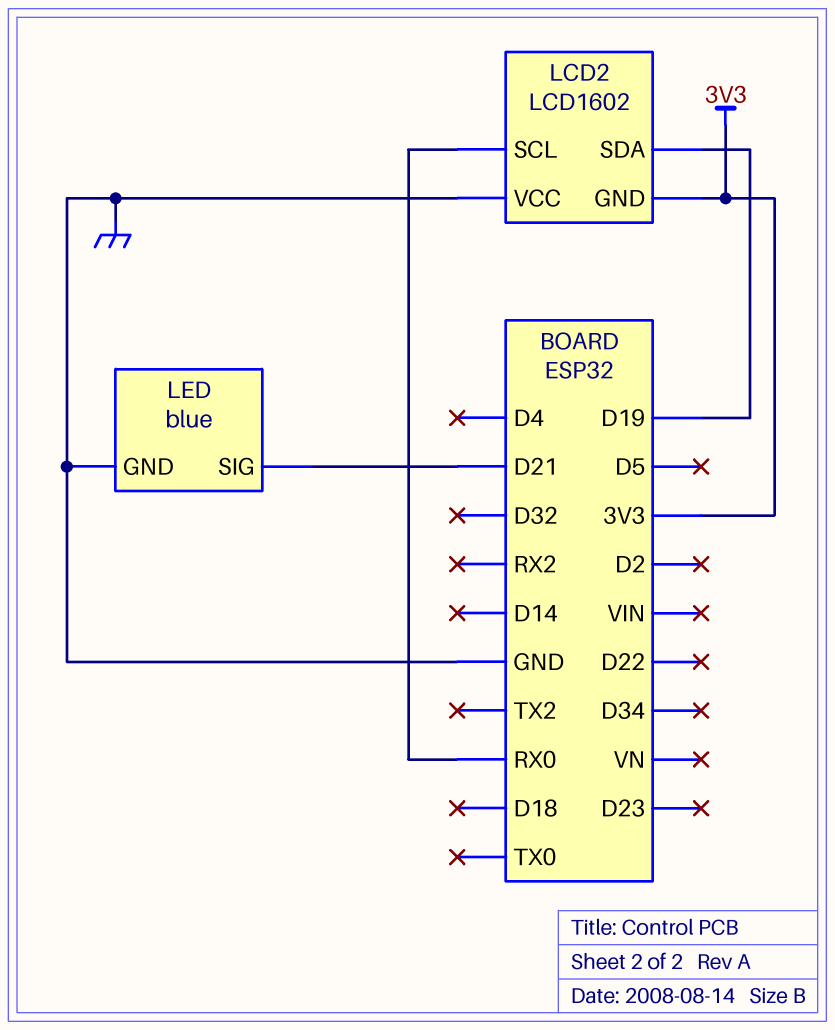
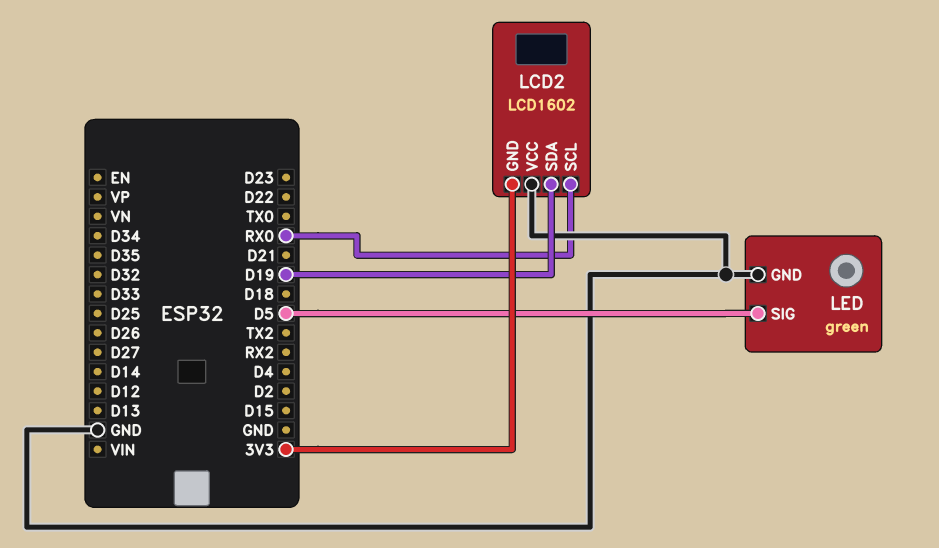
LED: blue -> green
LED pin SIG: D21 -> D5

